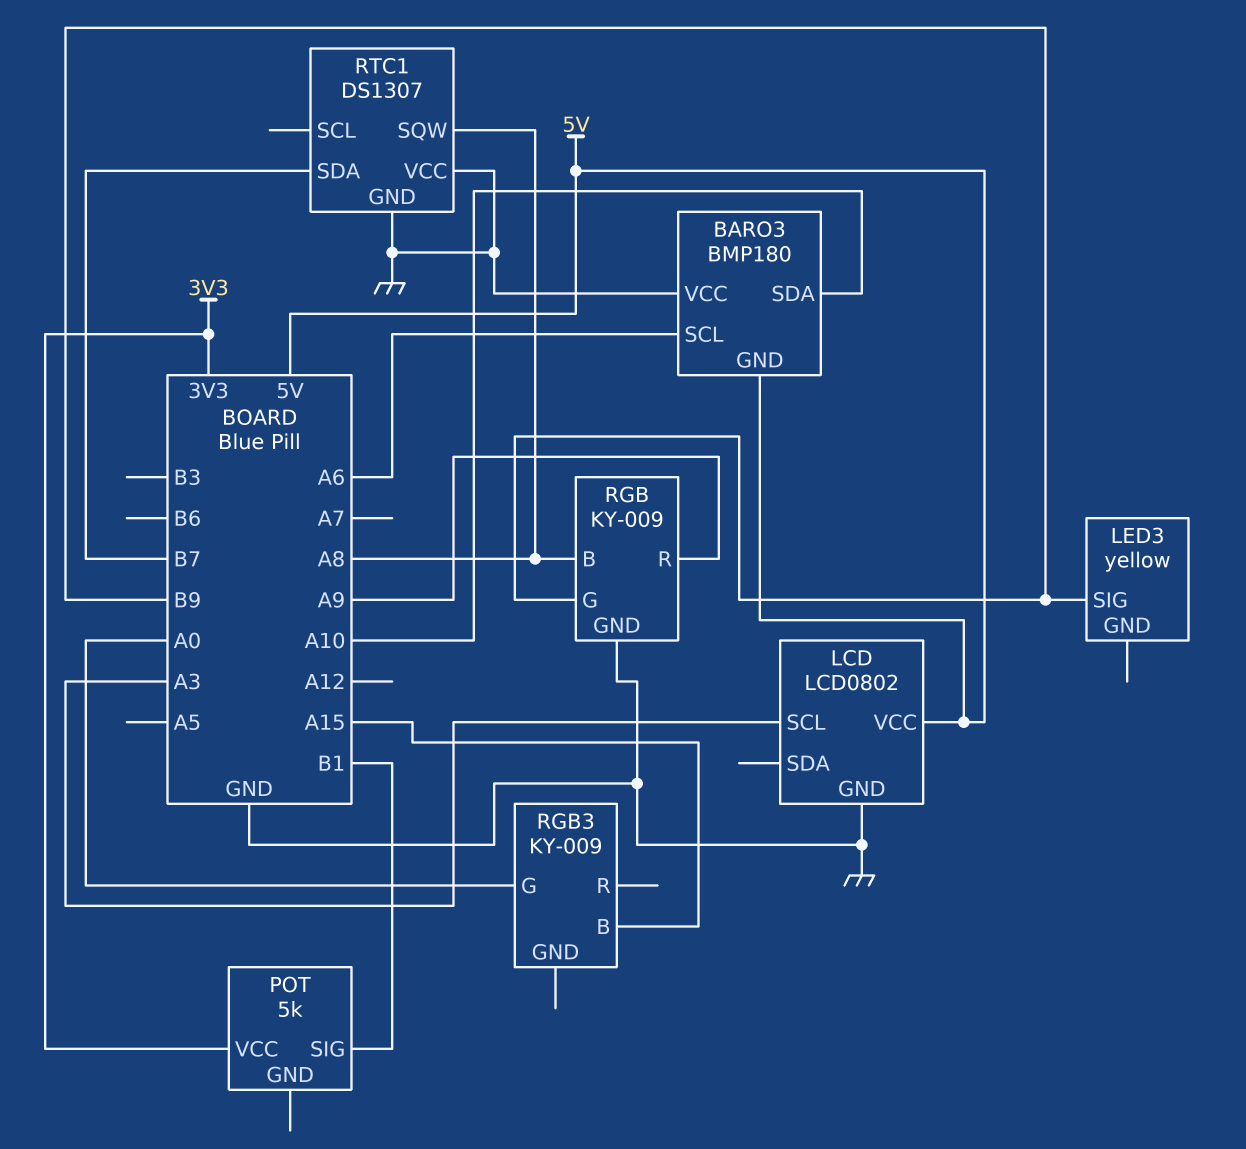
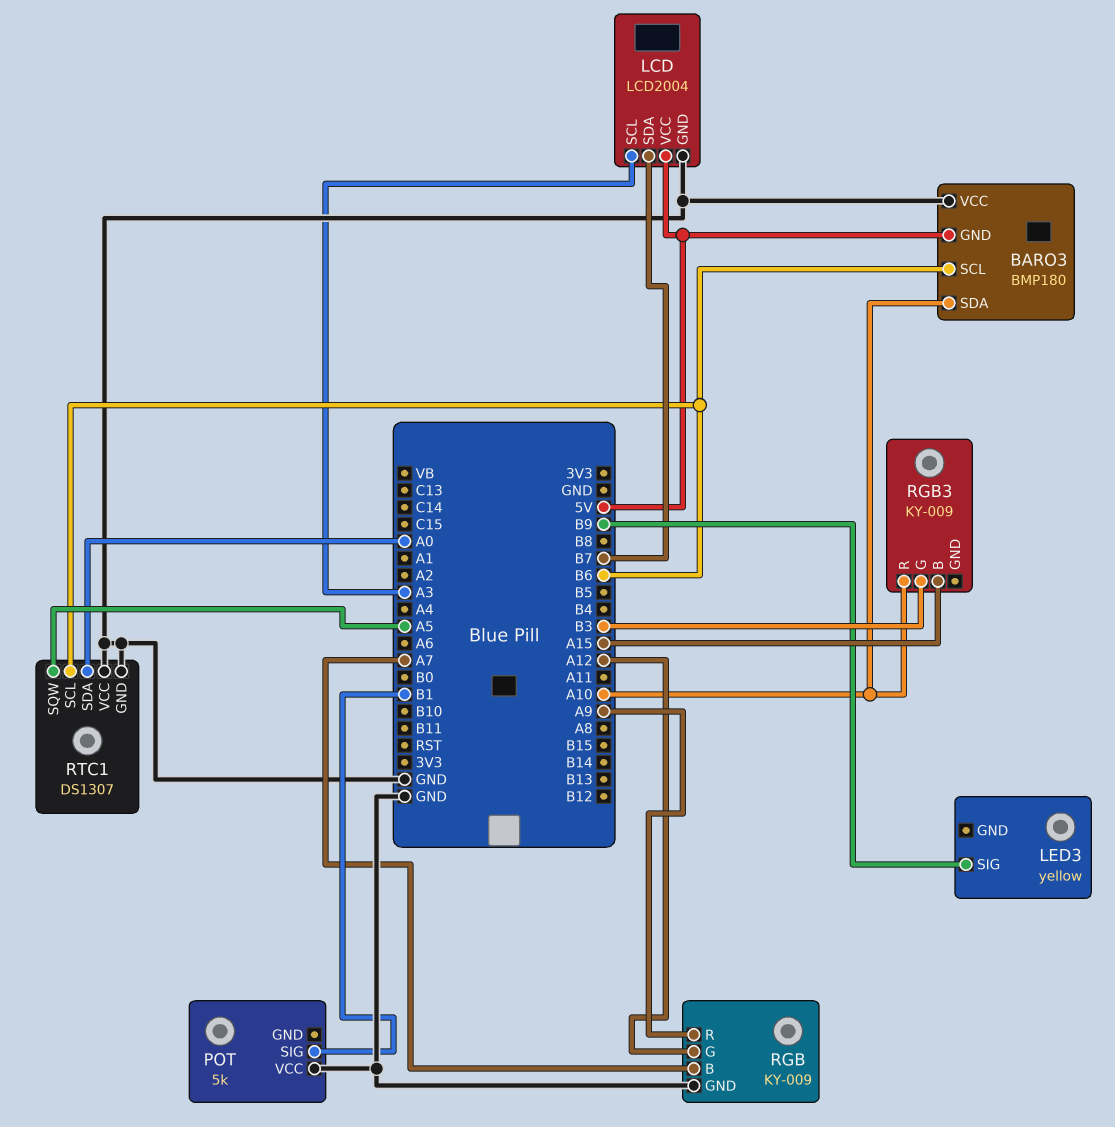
BARO3 pin SCL: A6 -> B6
LCD: LCD0802 -> LCD2004
LCD pin SDA: none -> B7
POT pin VCC: 3V3 -> GND
RGB pin B: A8 -> A7
RGB pin G: B9 -> A12
RGB3 pin G: A0 -> B3
RGB3 pin R: none -> A10
RTC1 pin SCL: none -> B6
RTC1 pin SDA: B7 -> A0
RTC1 pin SQW: A8 -> A5

